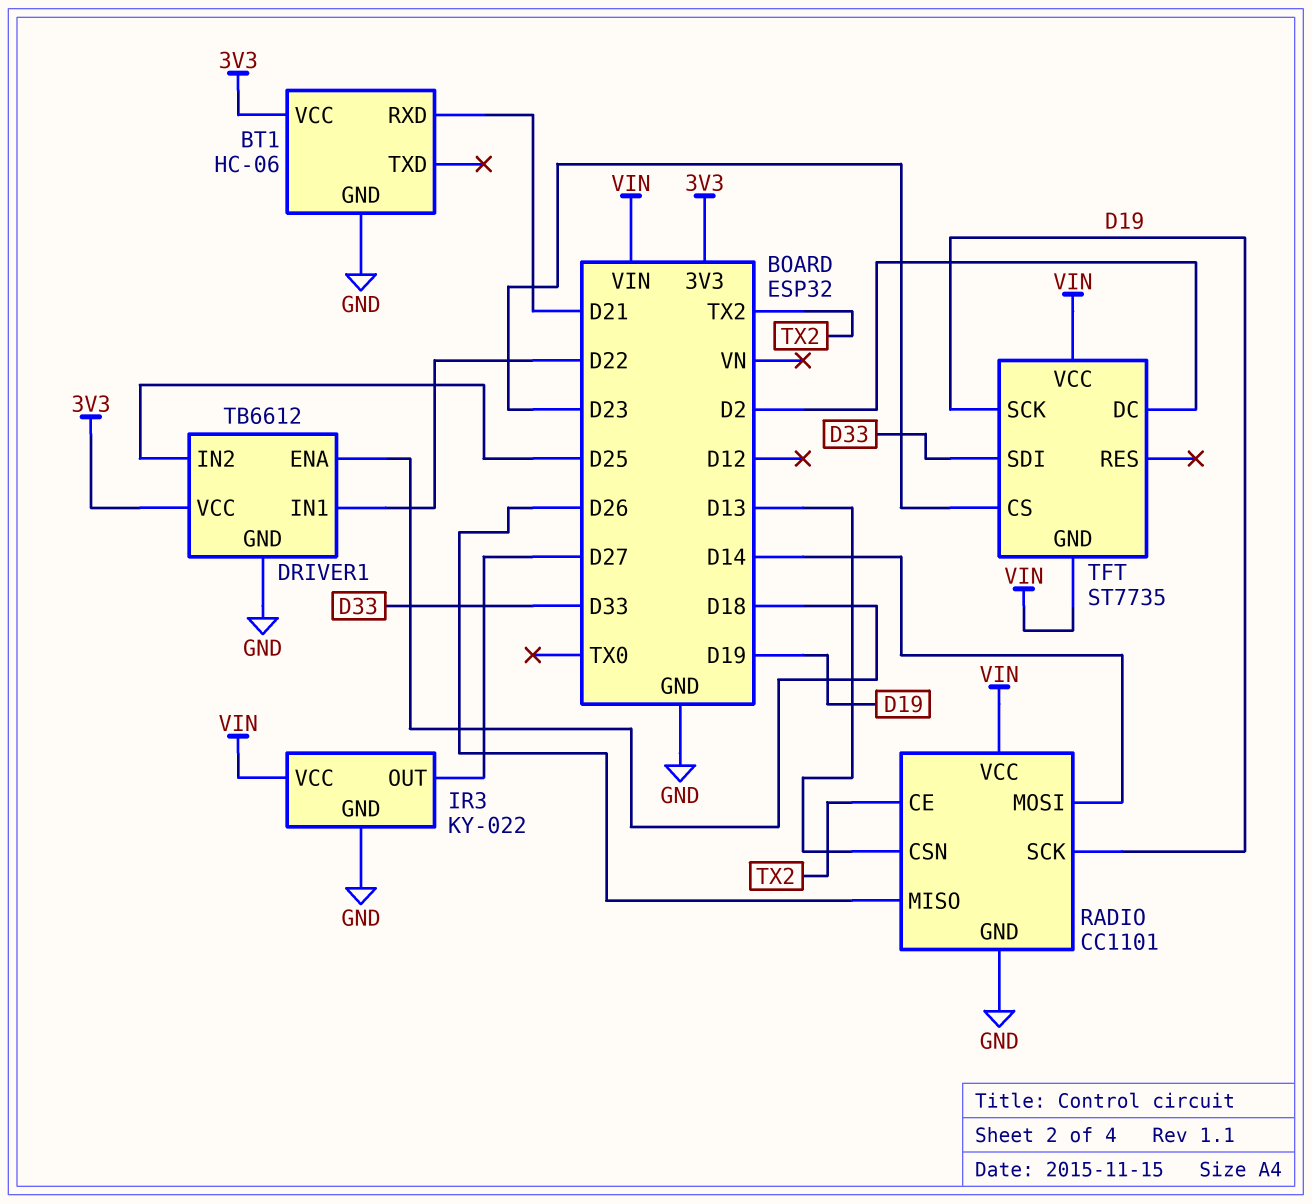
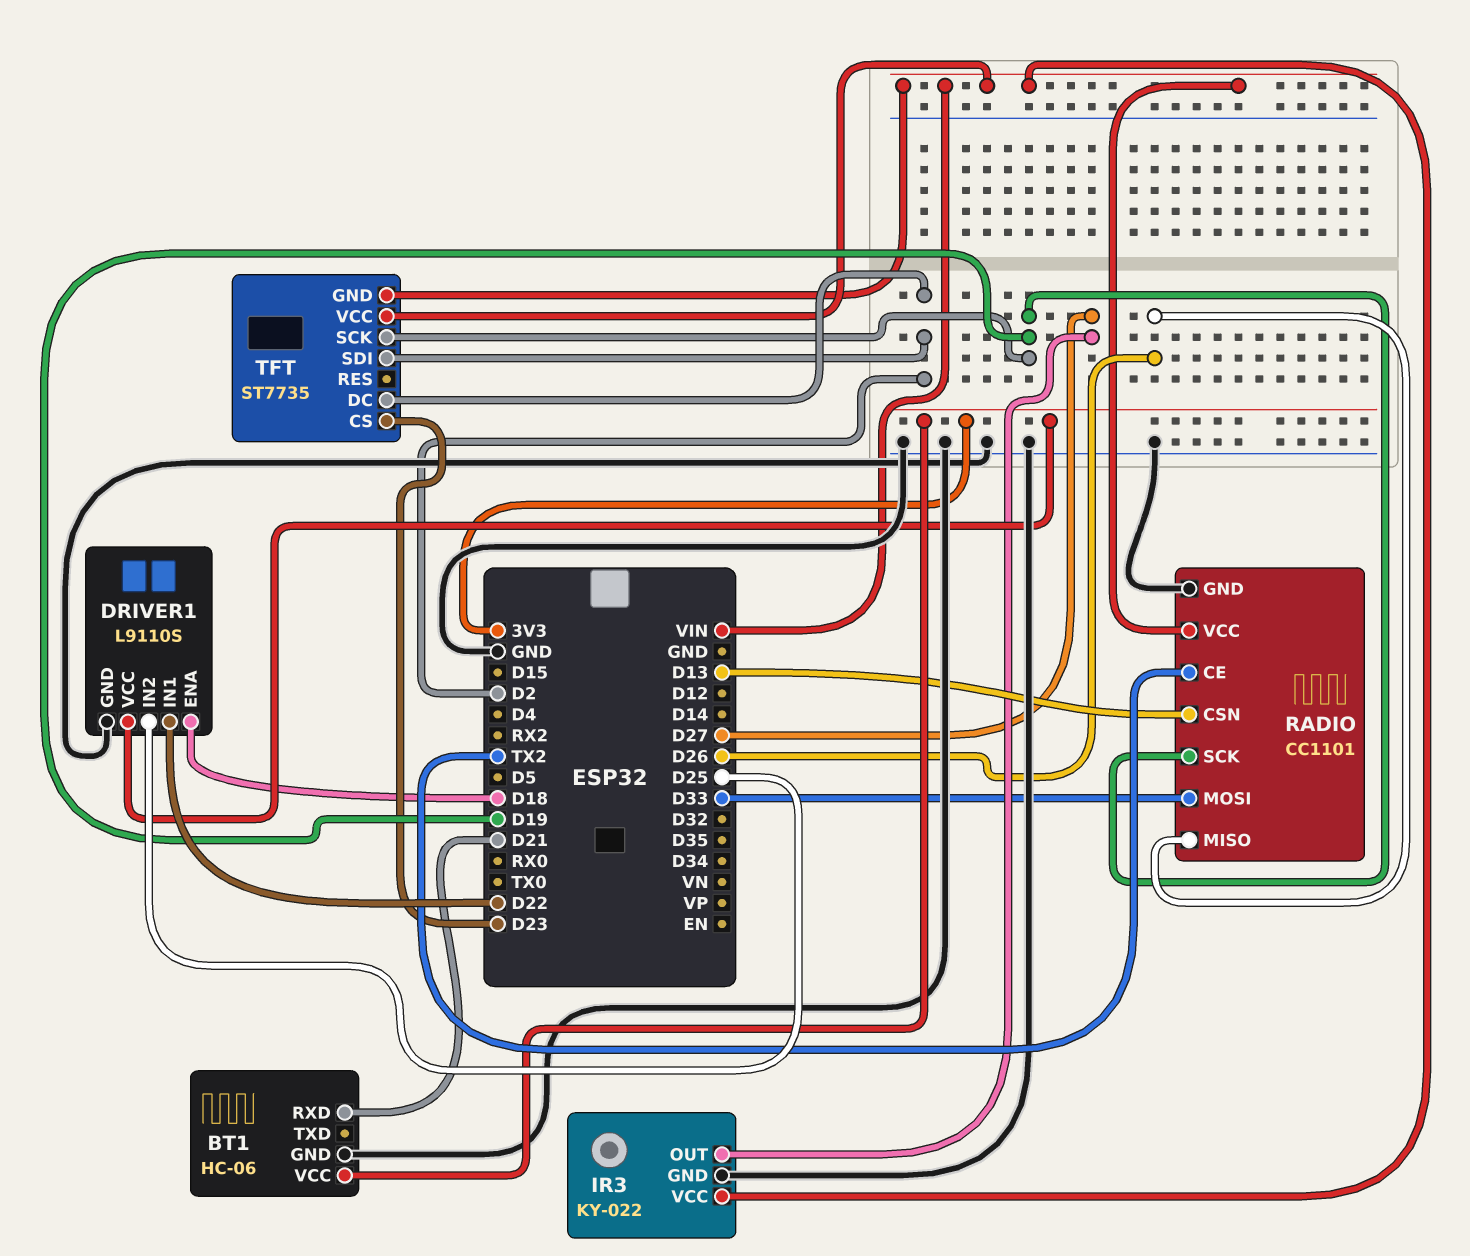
DRIVER1: TB6612 -> L9110S
RADIO pin MOSI: D14 -> D33
TFT pin SDI: D33 -> D2

